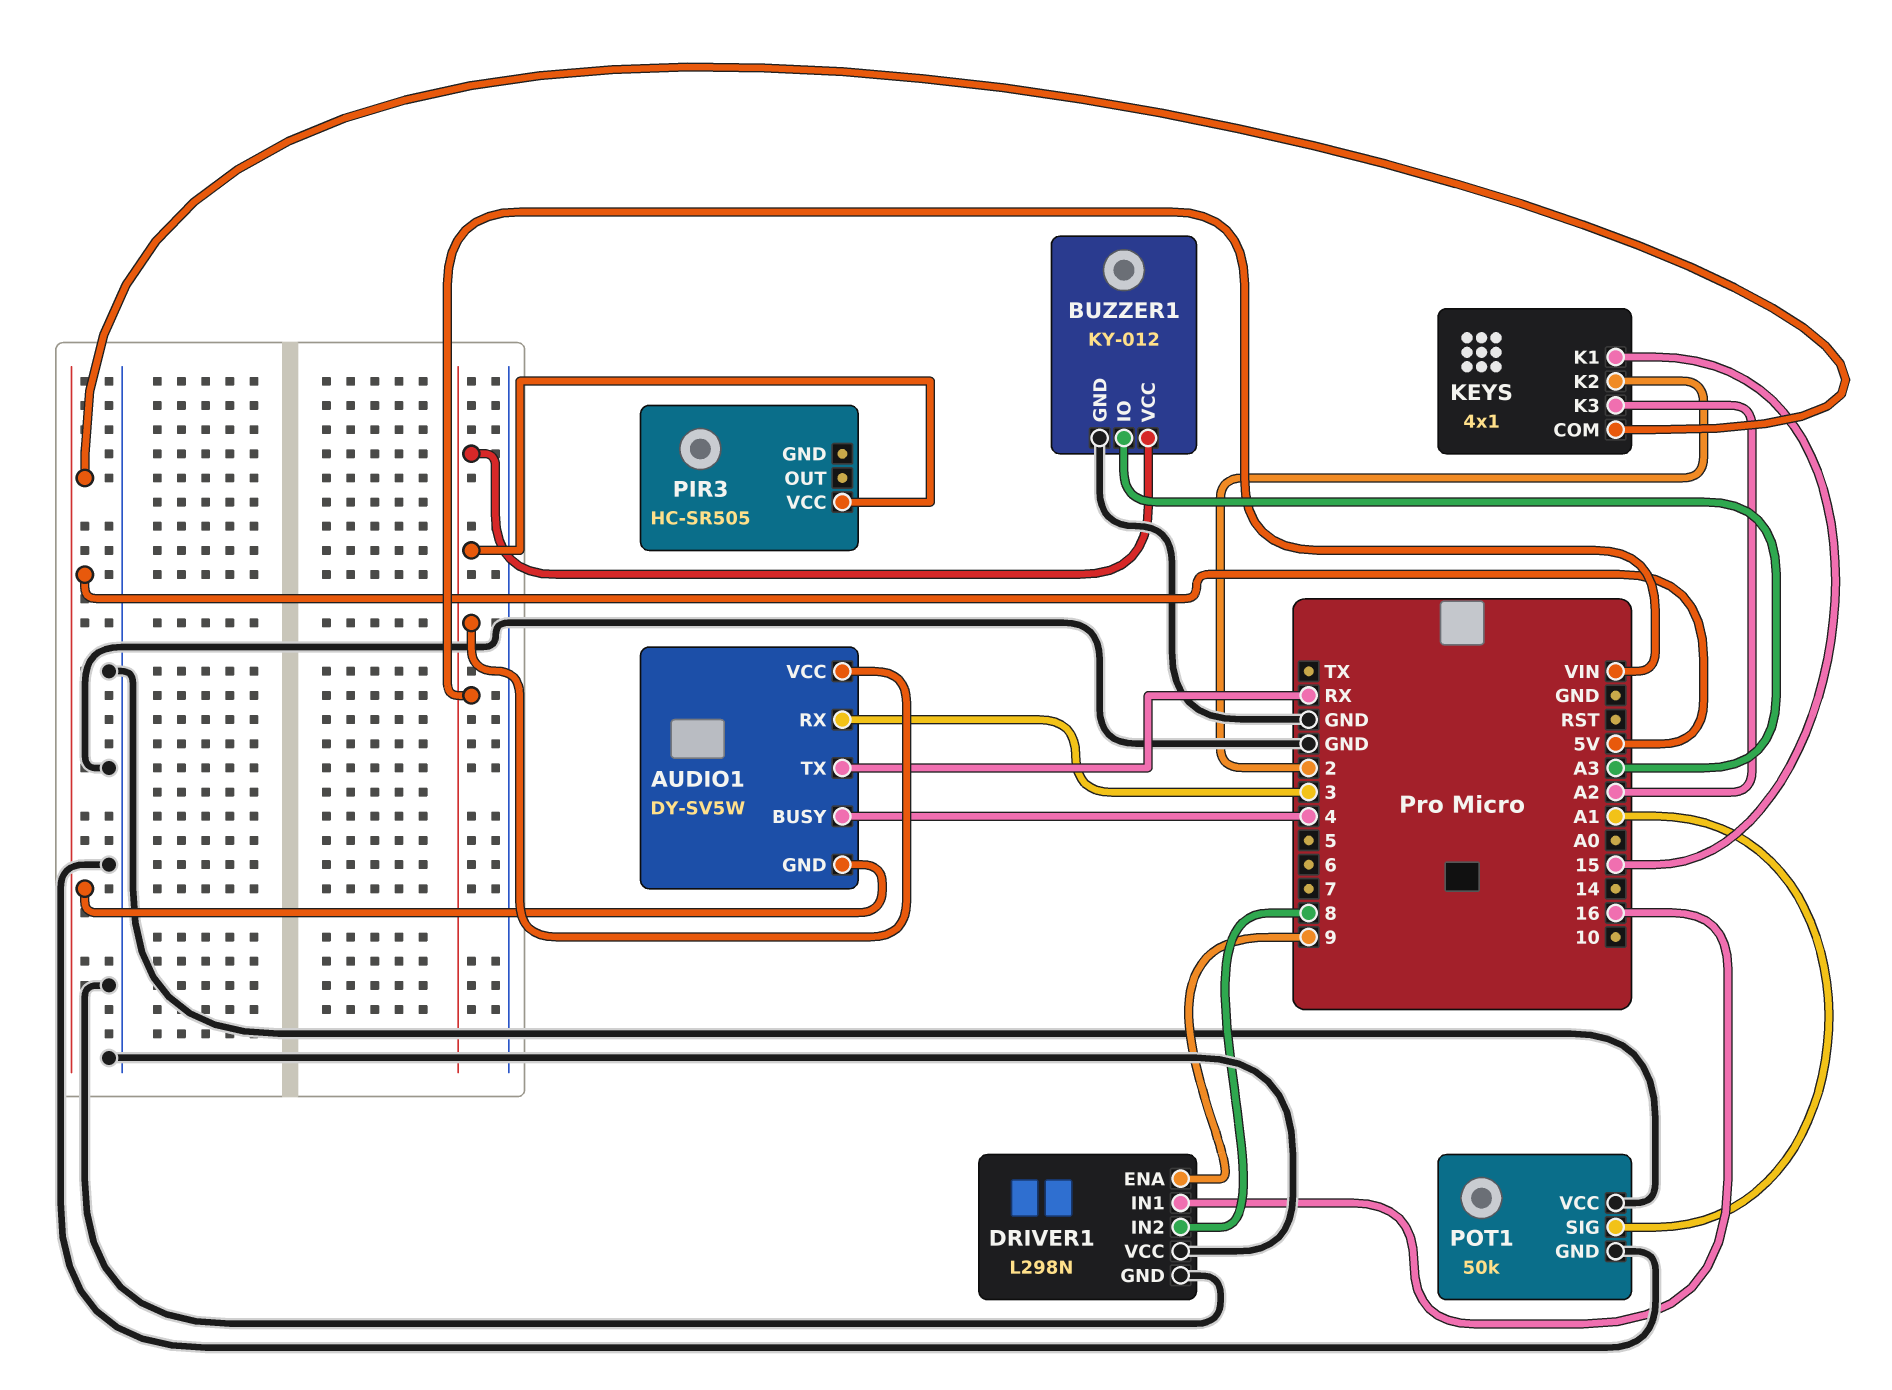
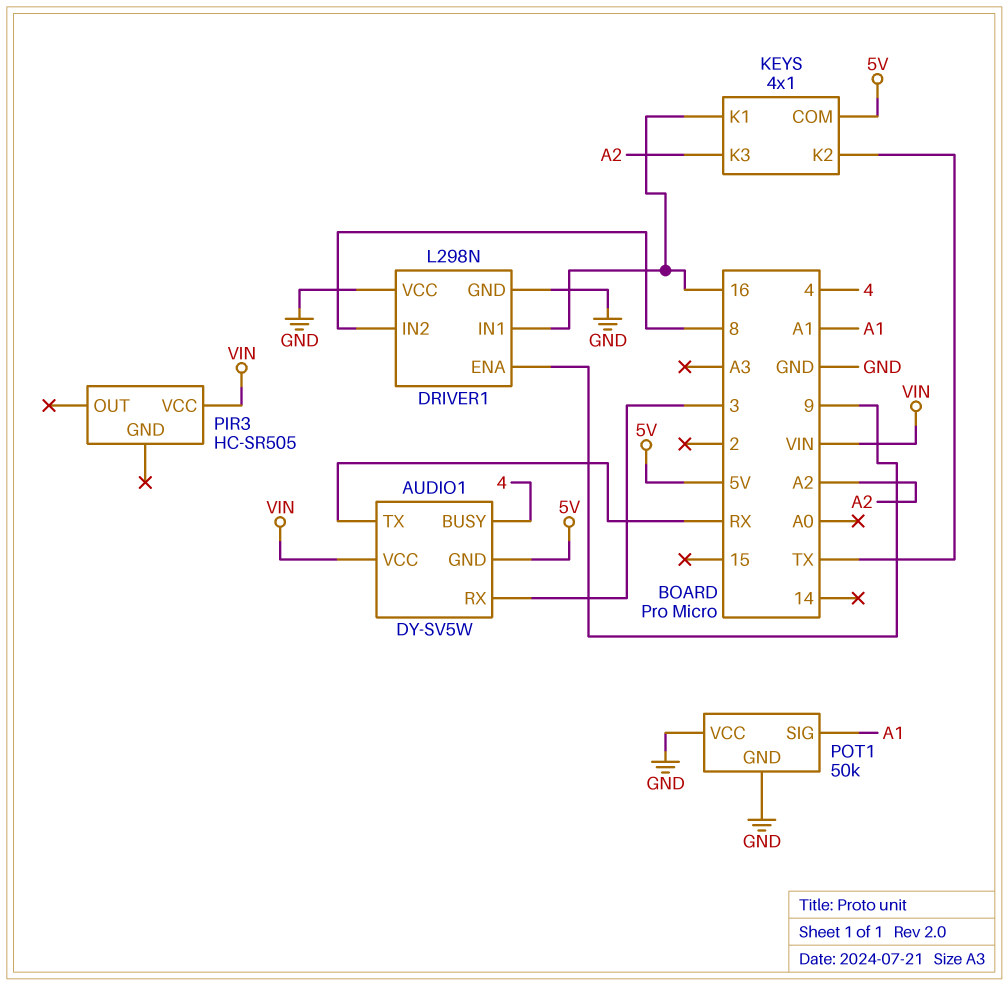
BUZZER1: KY-012 -> none
BUZZER1 pin GND: GND -> none
BUZZER1 pin IO: A3 -> none
BUZZER1 pin VCC: VIN -> none
KEYS pin K1: 15 -> 16
KEYS pin K2: 2 -> TX

